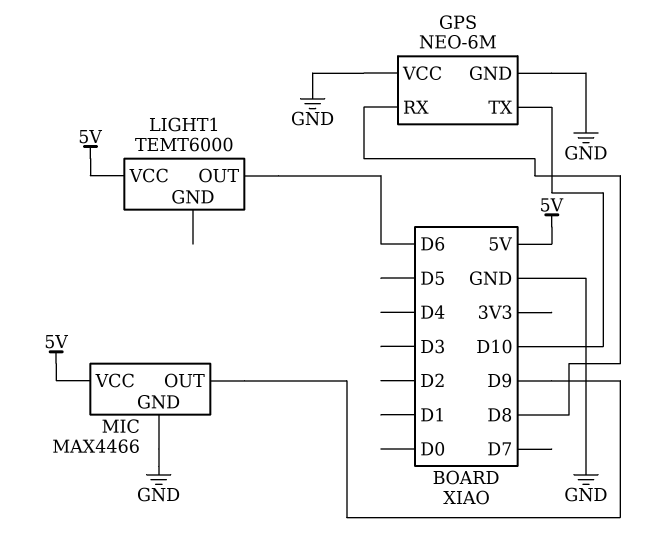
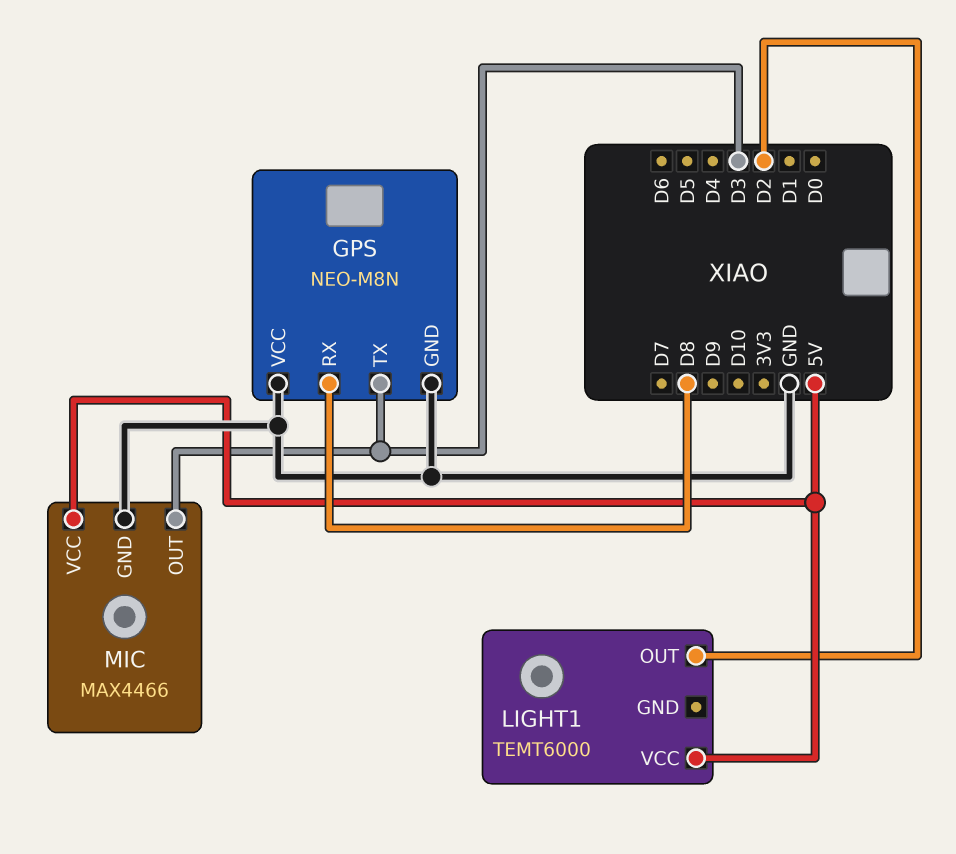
GPS: NEO-6M -> NEO-M8N
GPS pin TX: D10 -> D3
LIGHT1 pin OUT: D6 -> D2
MIC pin OUT: D9 -> D3

